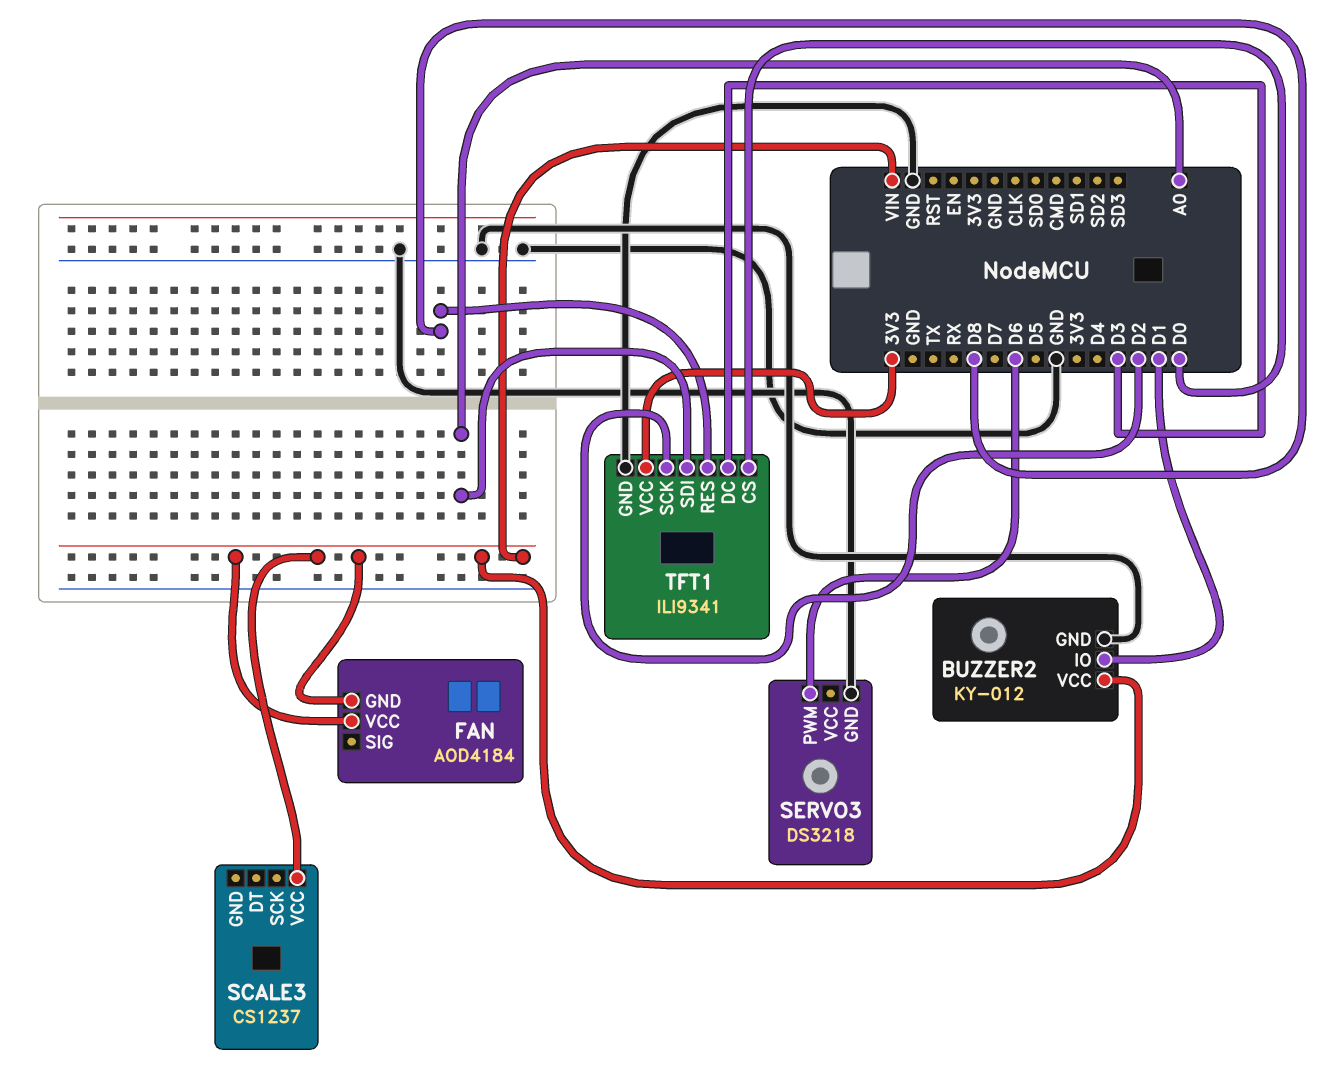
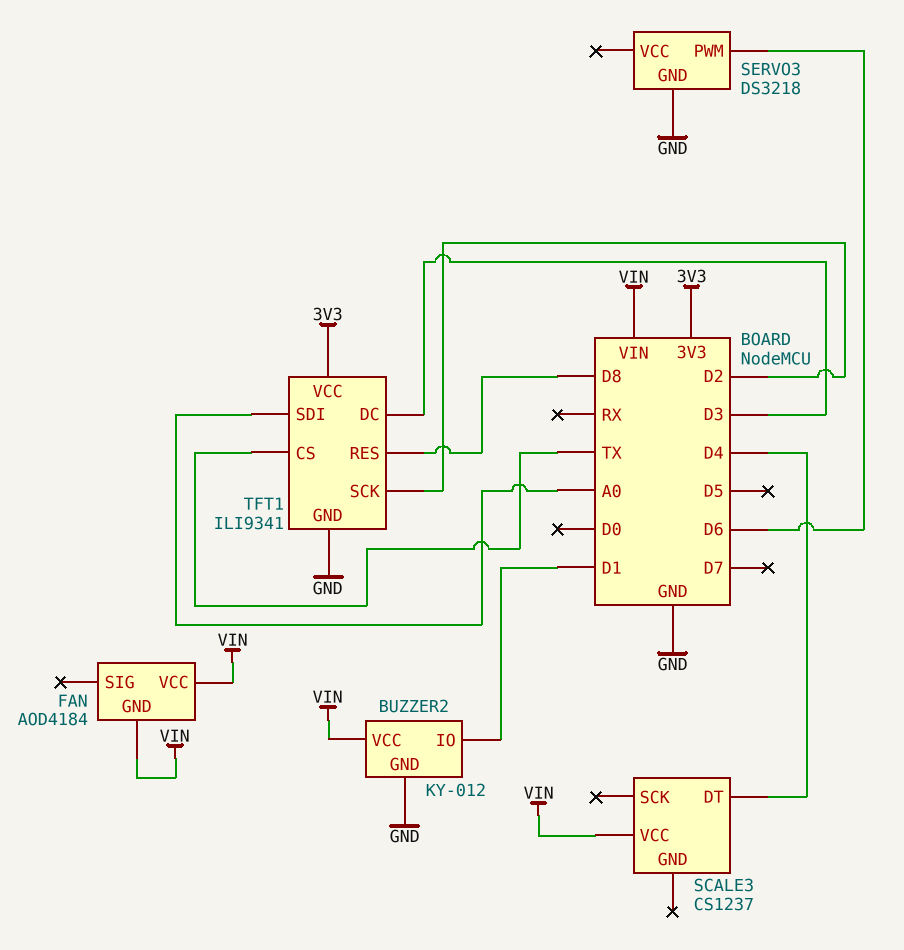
SCALE3 pin DT: none -> D4
TFT1 pin CS: D0 -> TX

